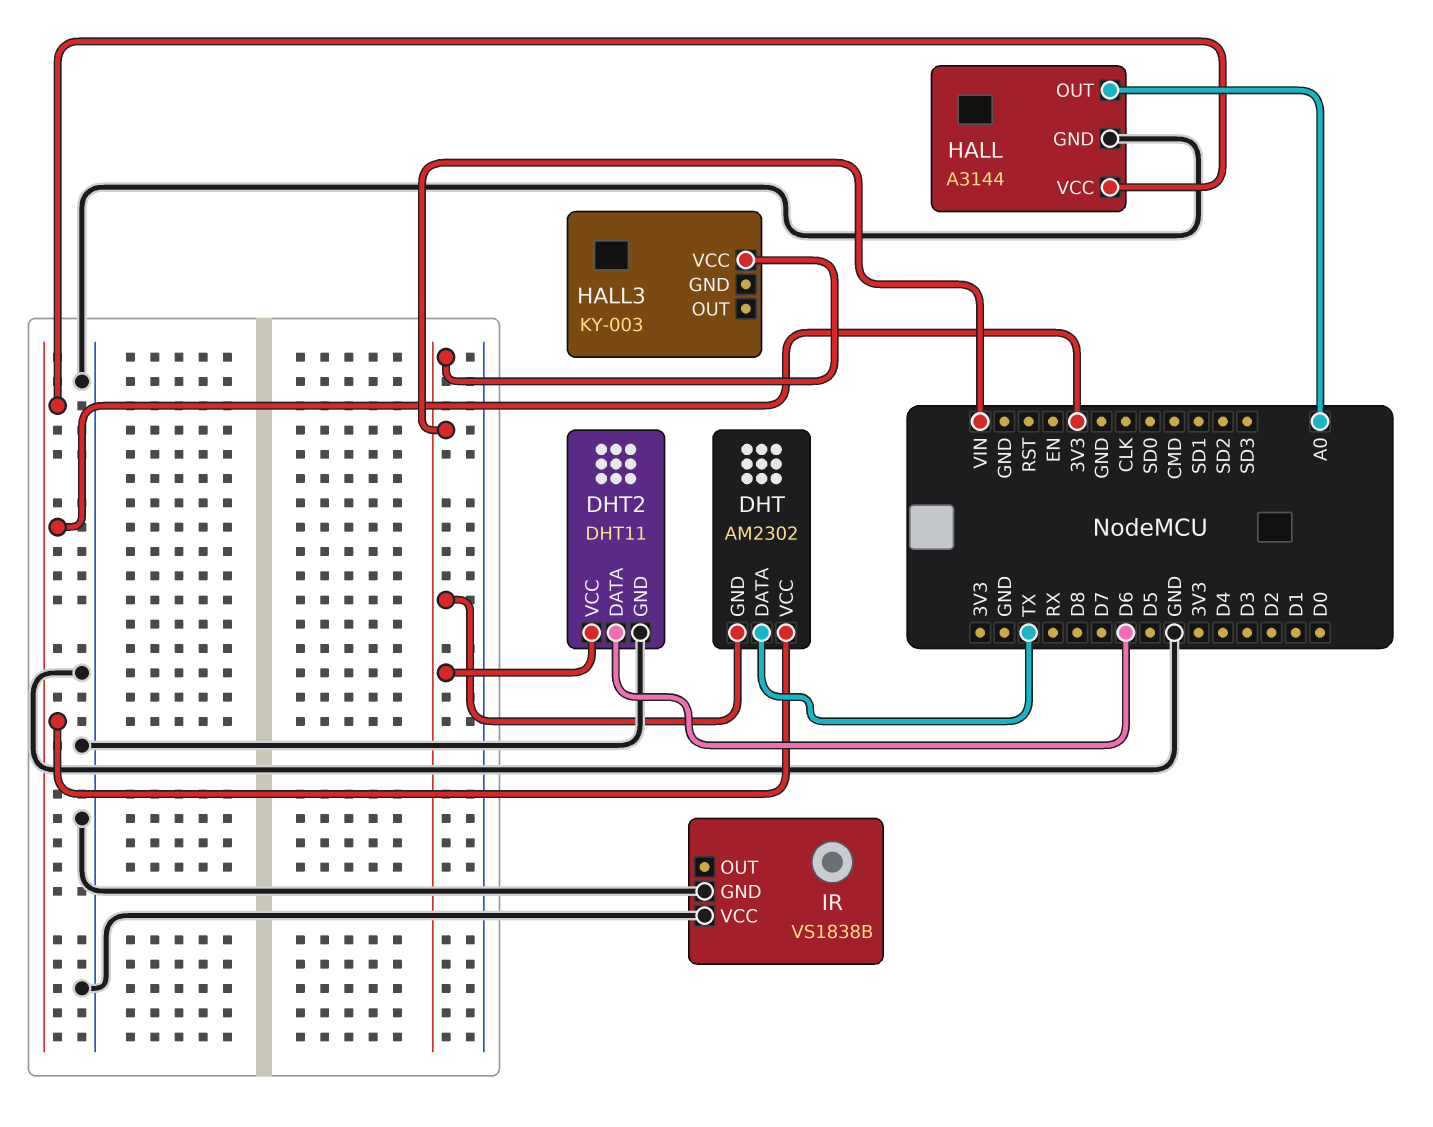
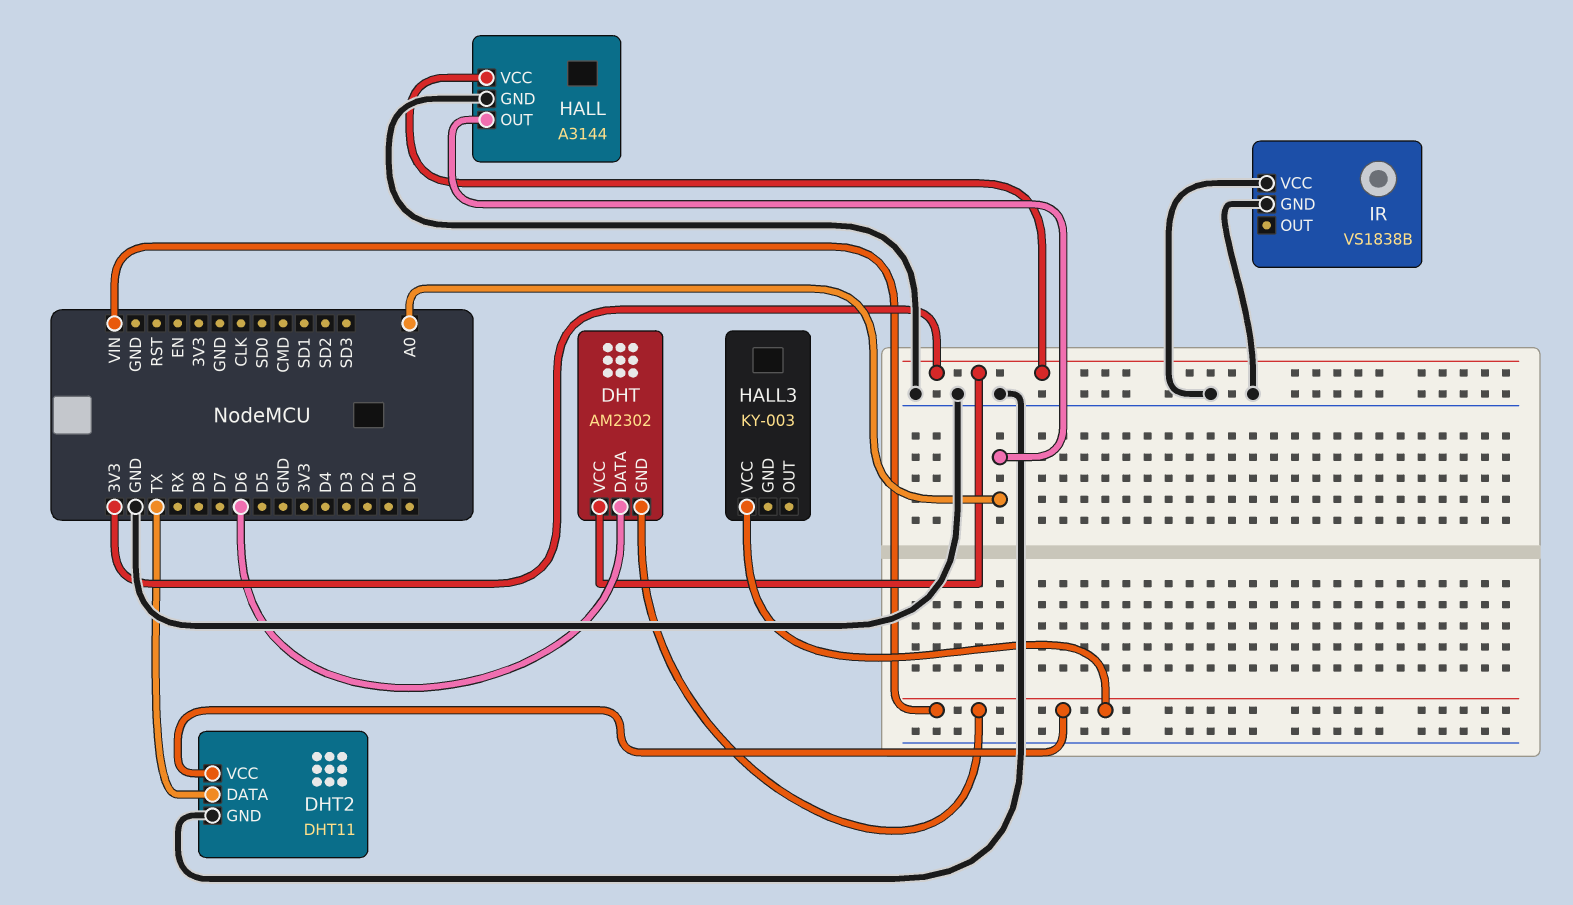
DHT pin DATA: TX -> D6
DHT2 pin DATA: D6 -> TX

